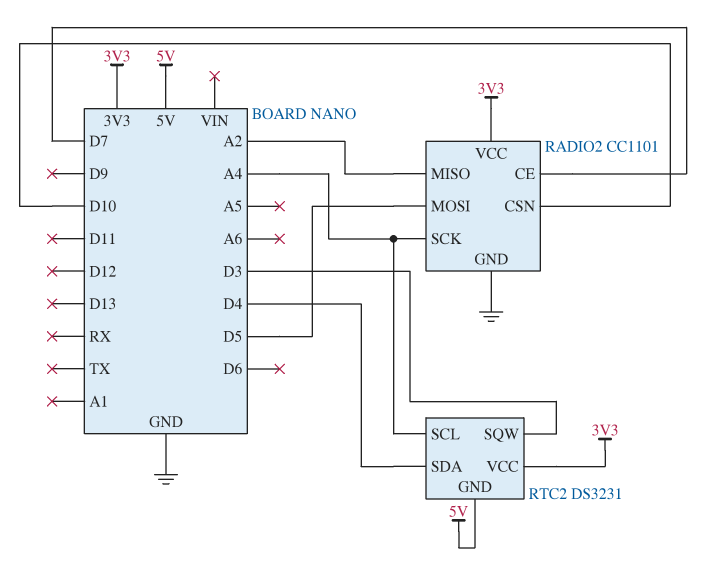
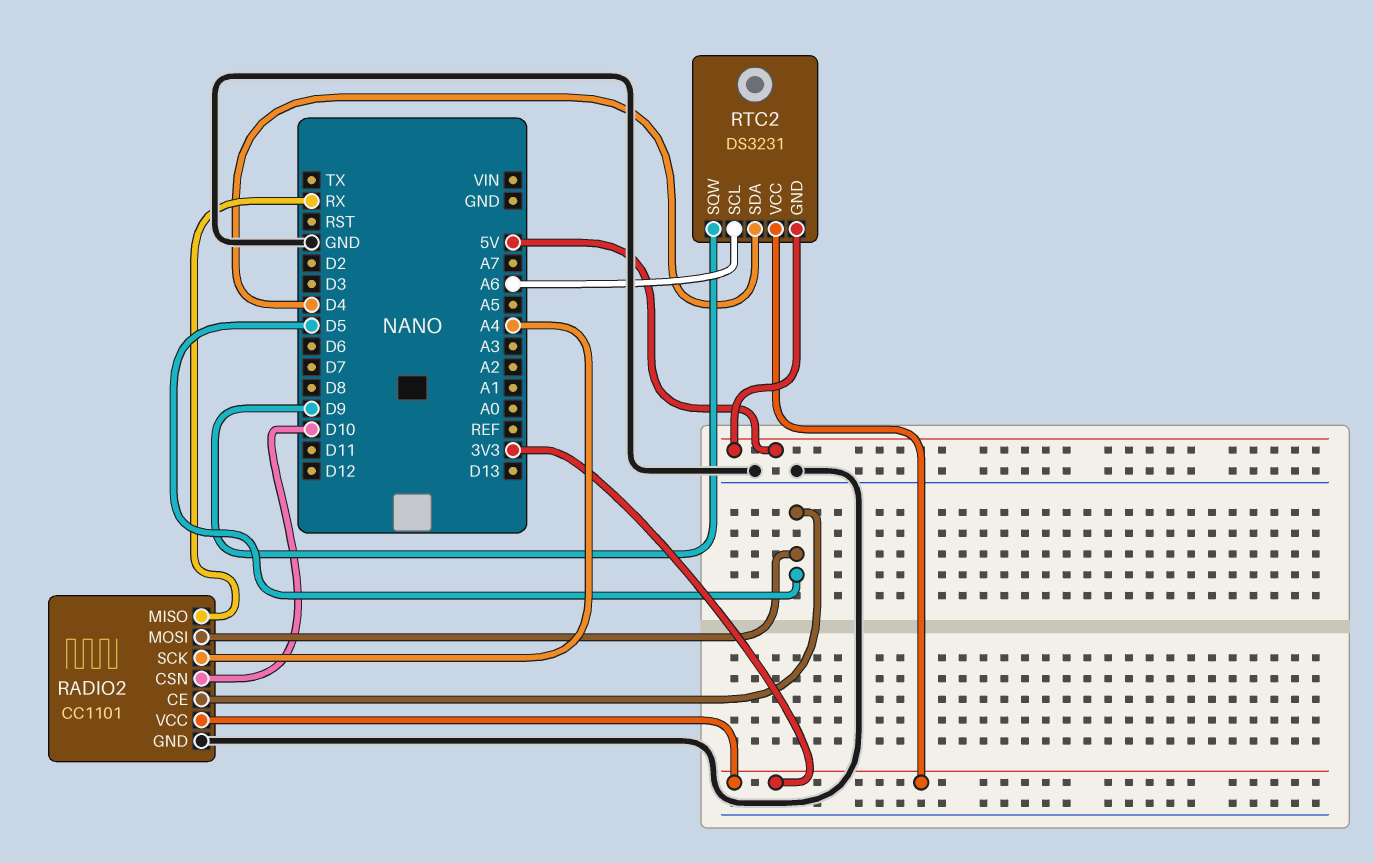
RADIO2 pin CE: D7 -> D5
RADIO2 pin MISO: A2 -> RX
RTC2 pin SCL: A4 -> A6
RTC2 pin SQW: D3 -> D9

